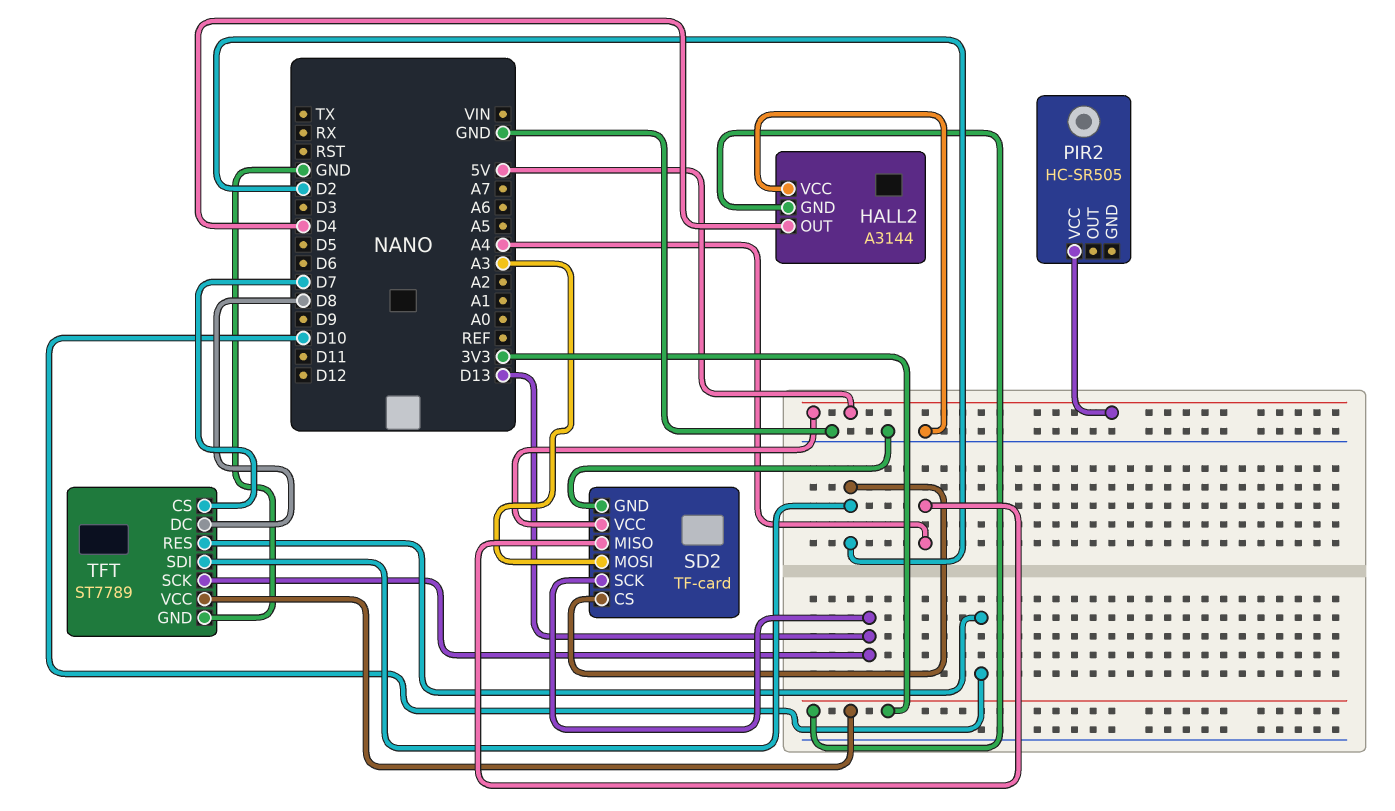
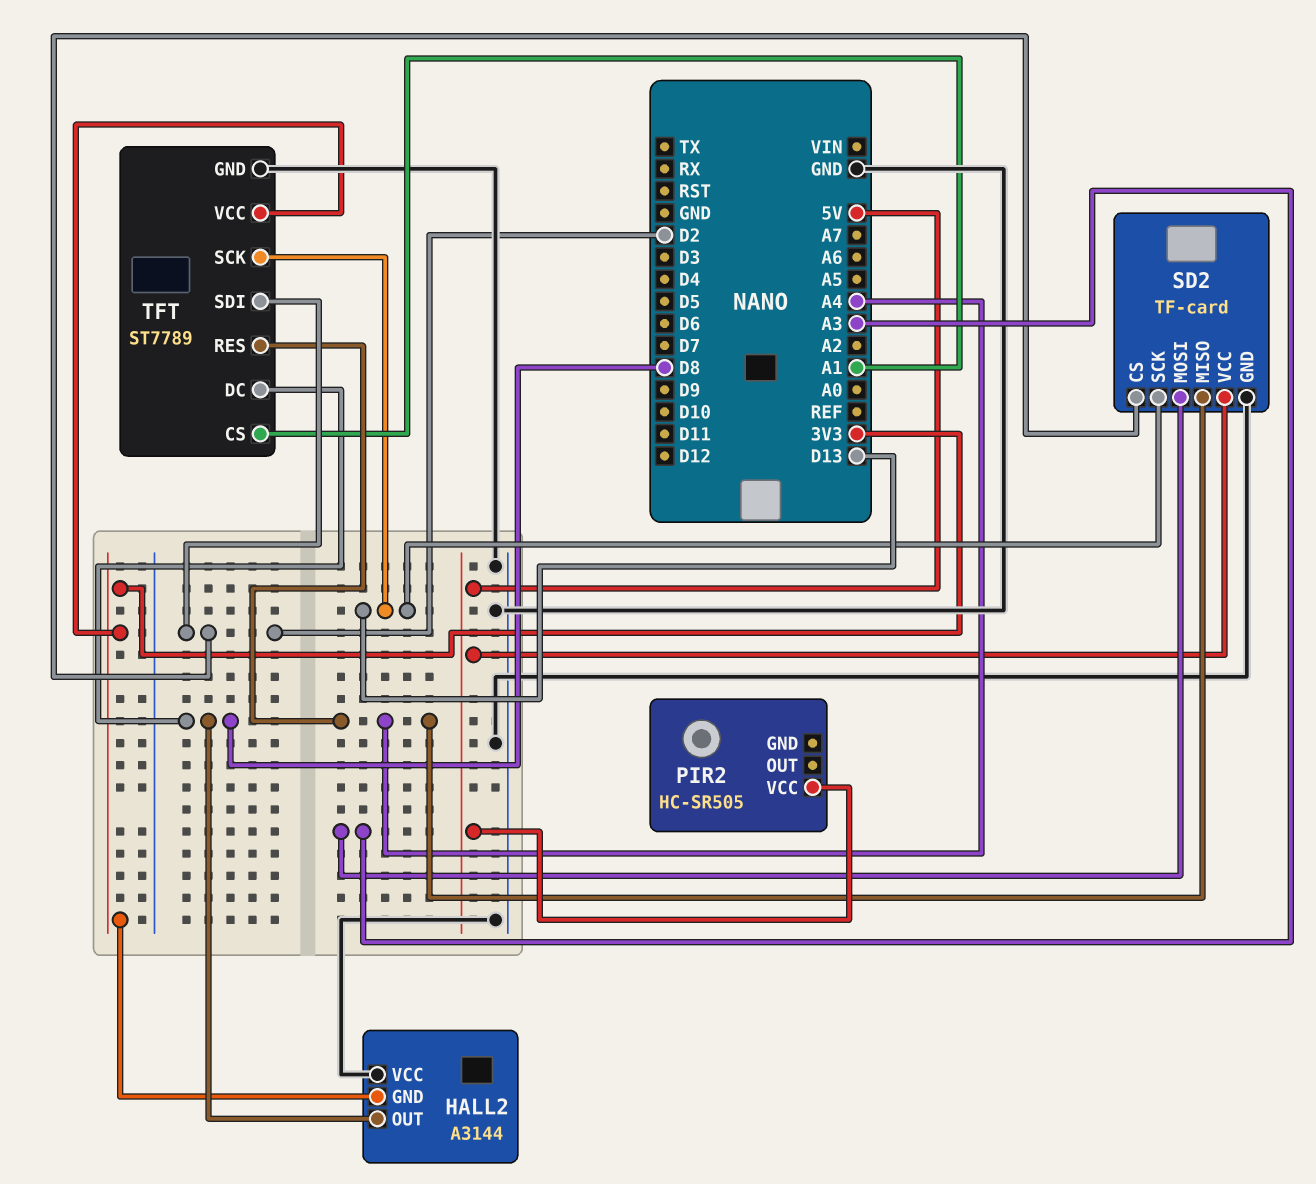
HALL2 pin OUT: D4 -> D8
TFT pin CS: D7 -> A1
TFT pin RES: D10 -> A4

